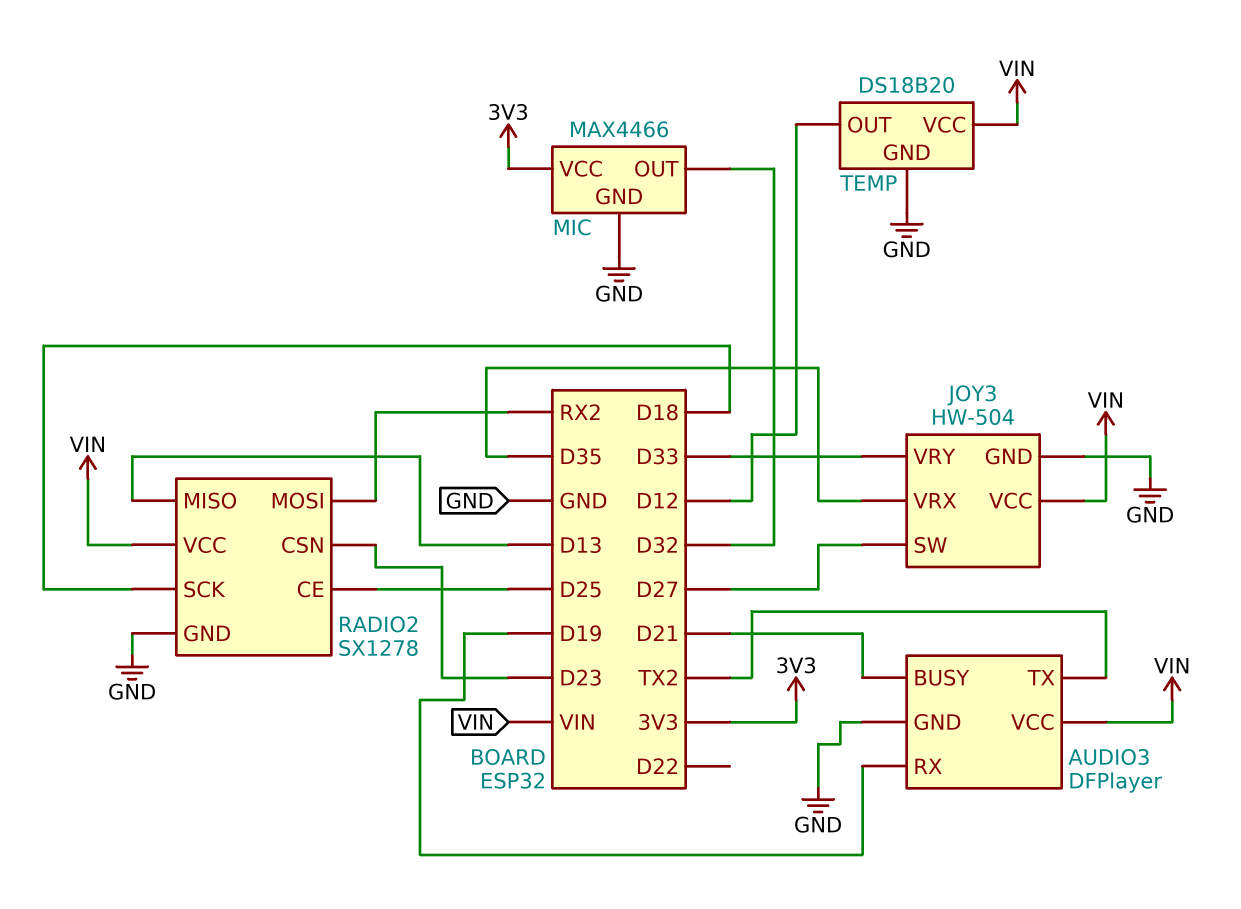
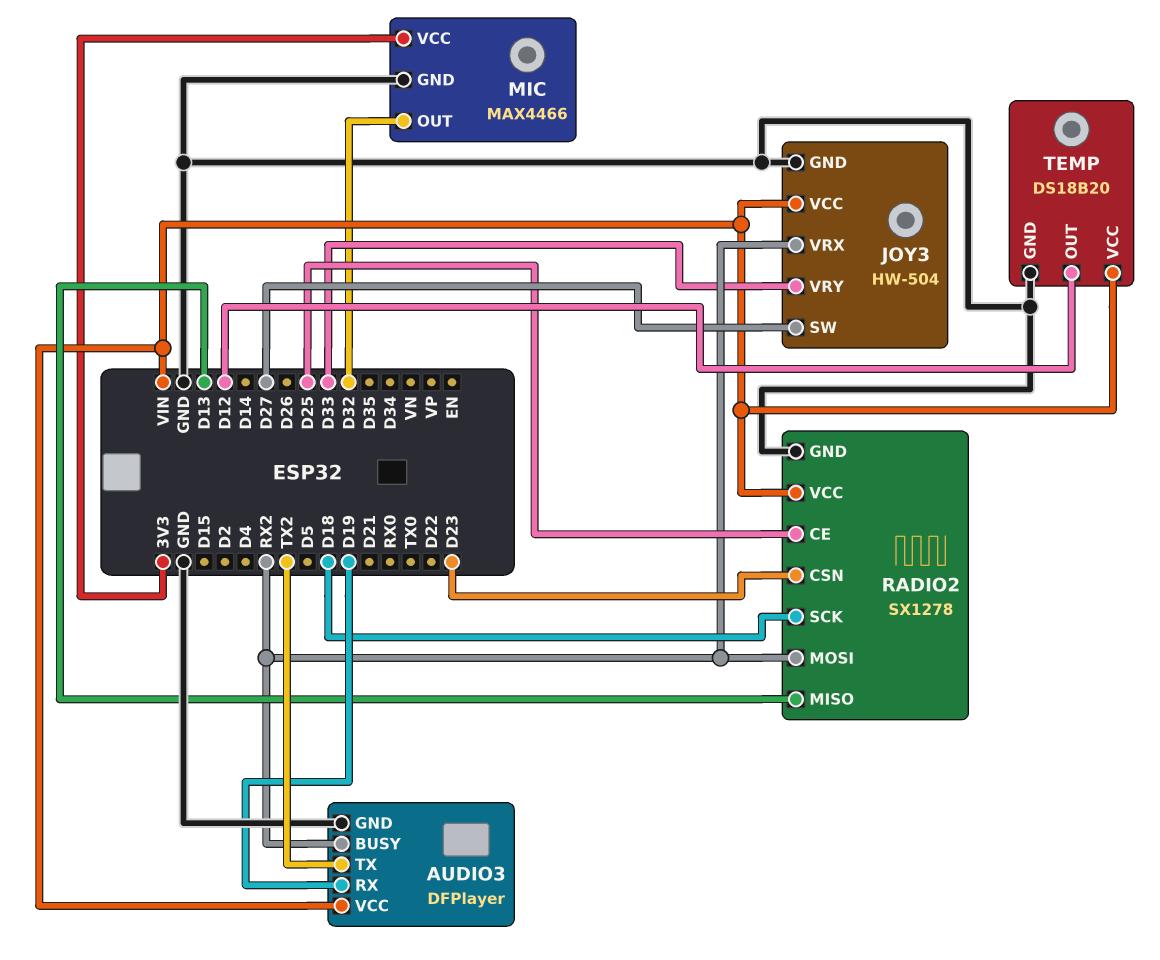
AUDIO3 pin BUSY: D21 -> RX2
JOY3 pin VRX: D35 -> RX2

